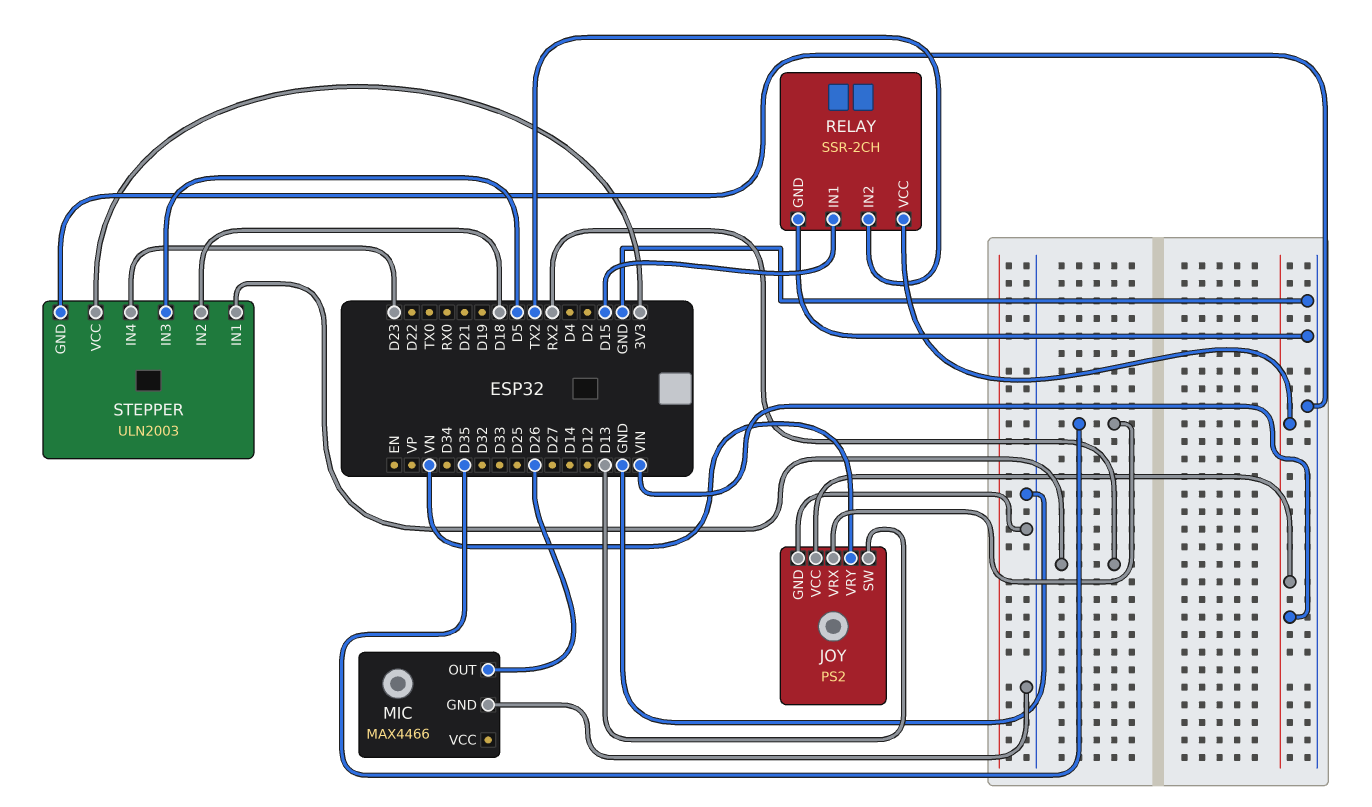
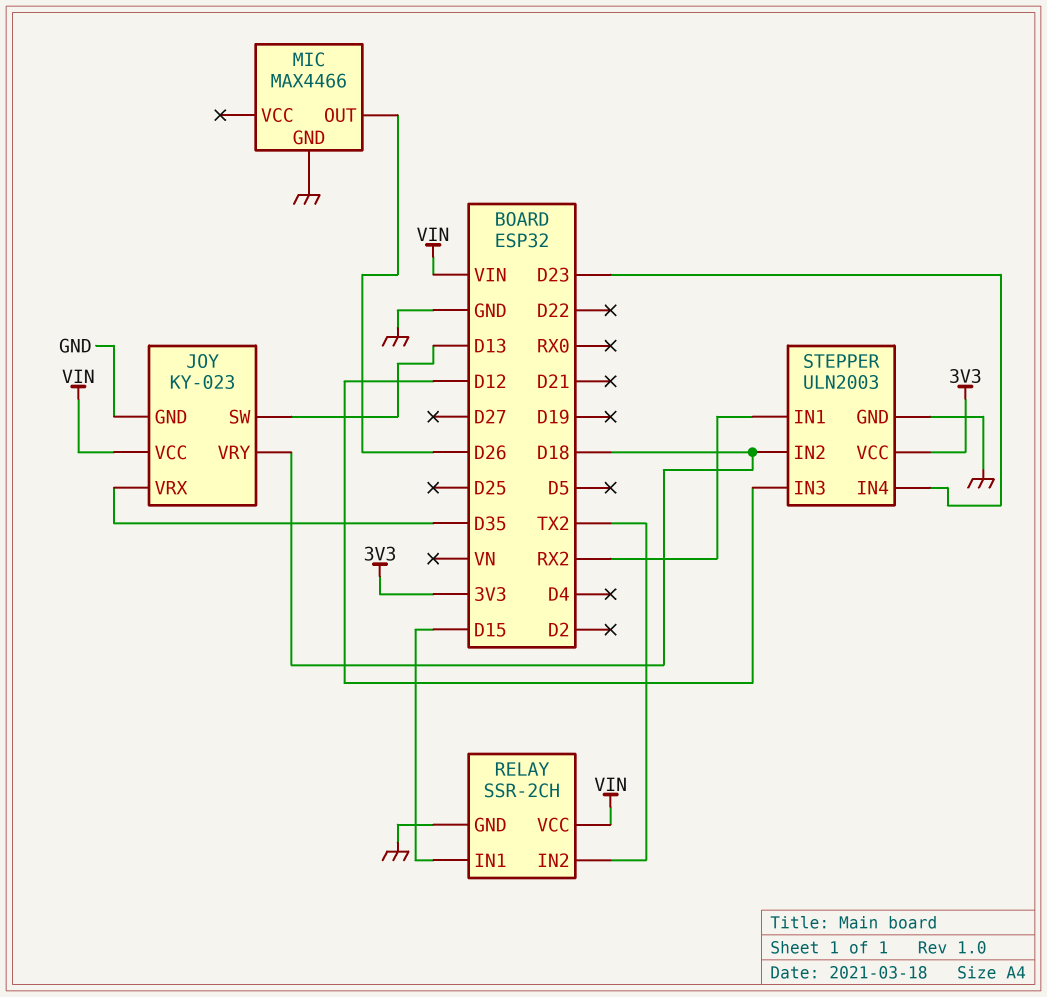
JOY: PS2 -> KY-023
JOY pin VRY: VN -> D18
STEPPER pin IN3: D5 -> D12

